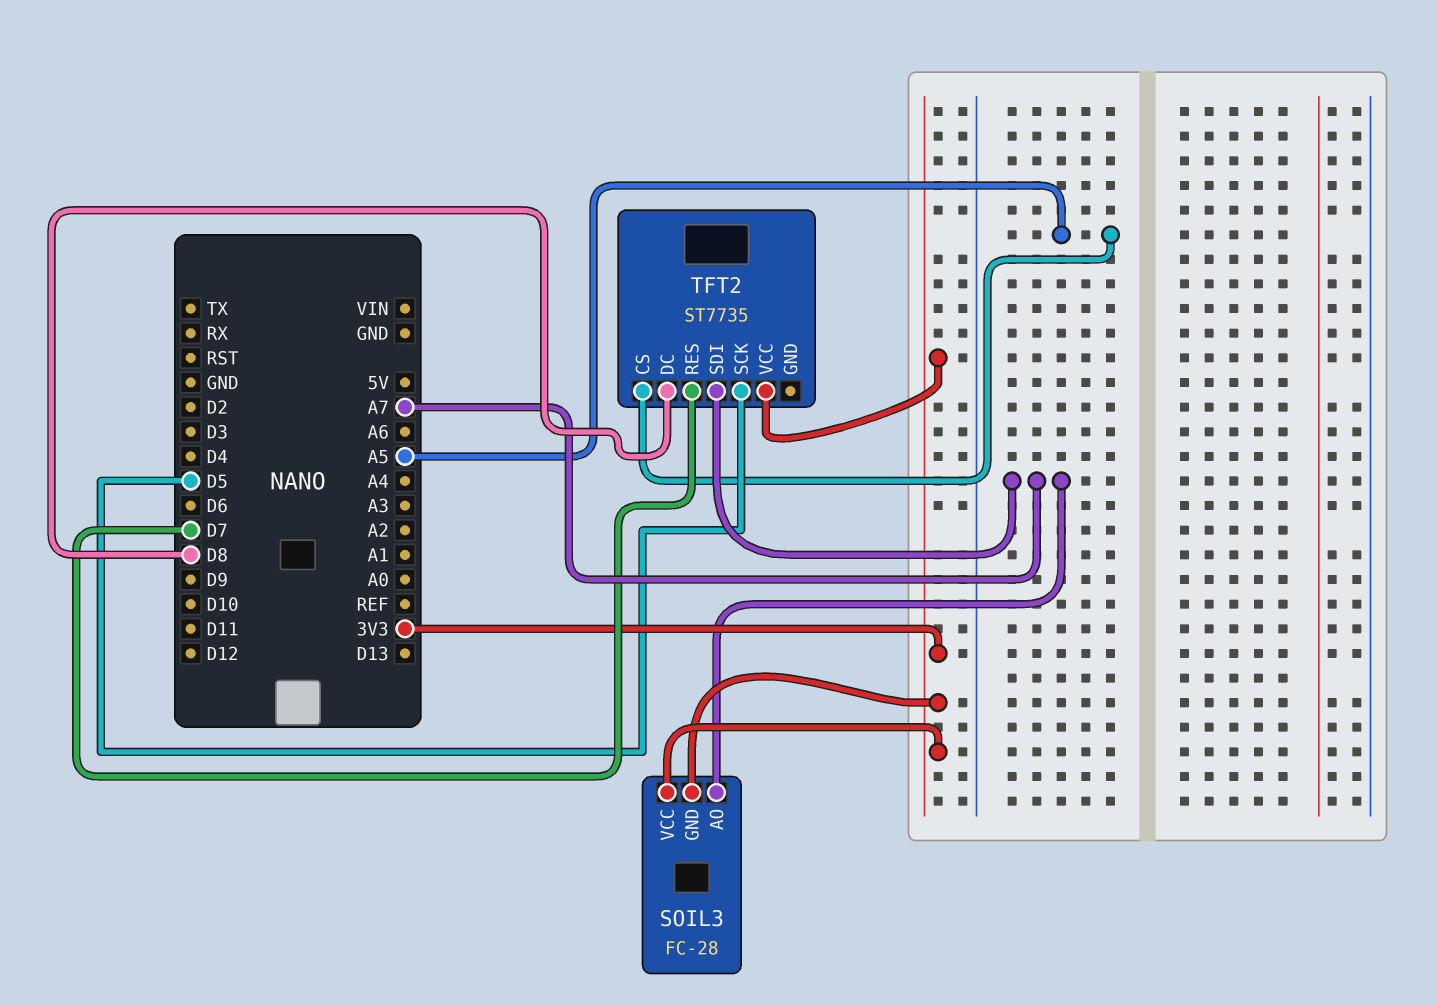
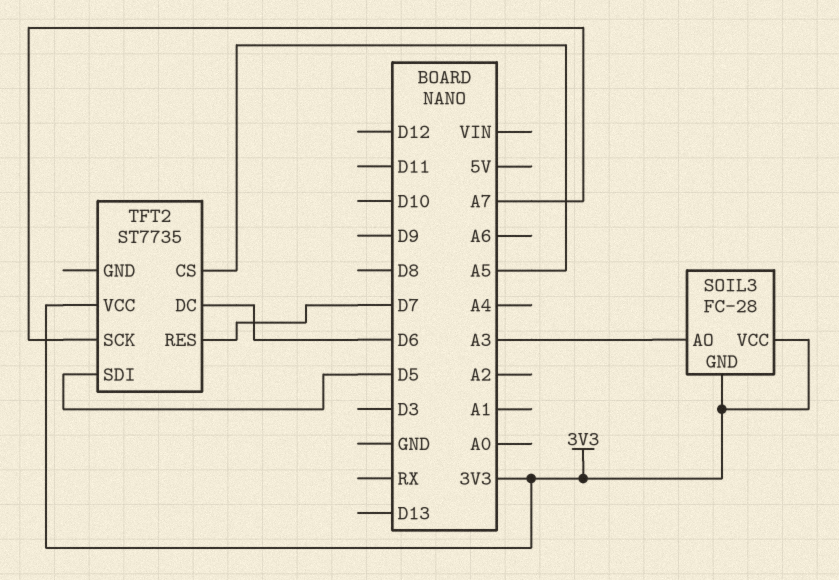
SOIL3 pin AO: A7 -> A3
TFT2 pin DC: D8 -> D6
TFT2 pin SCK: D5 -> A7
TFT2 pin SDI: A7 -> D5

